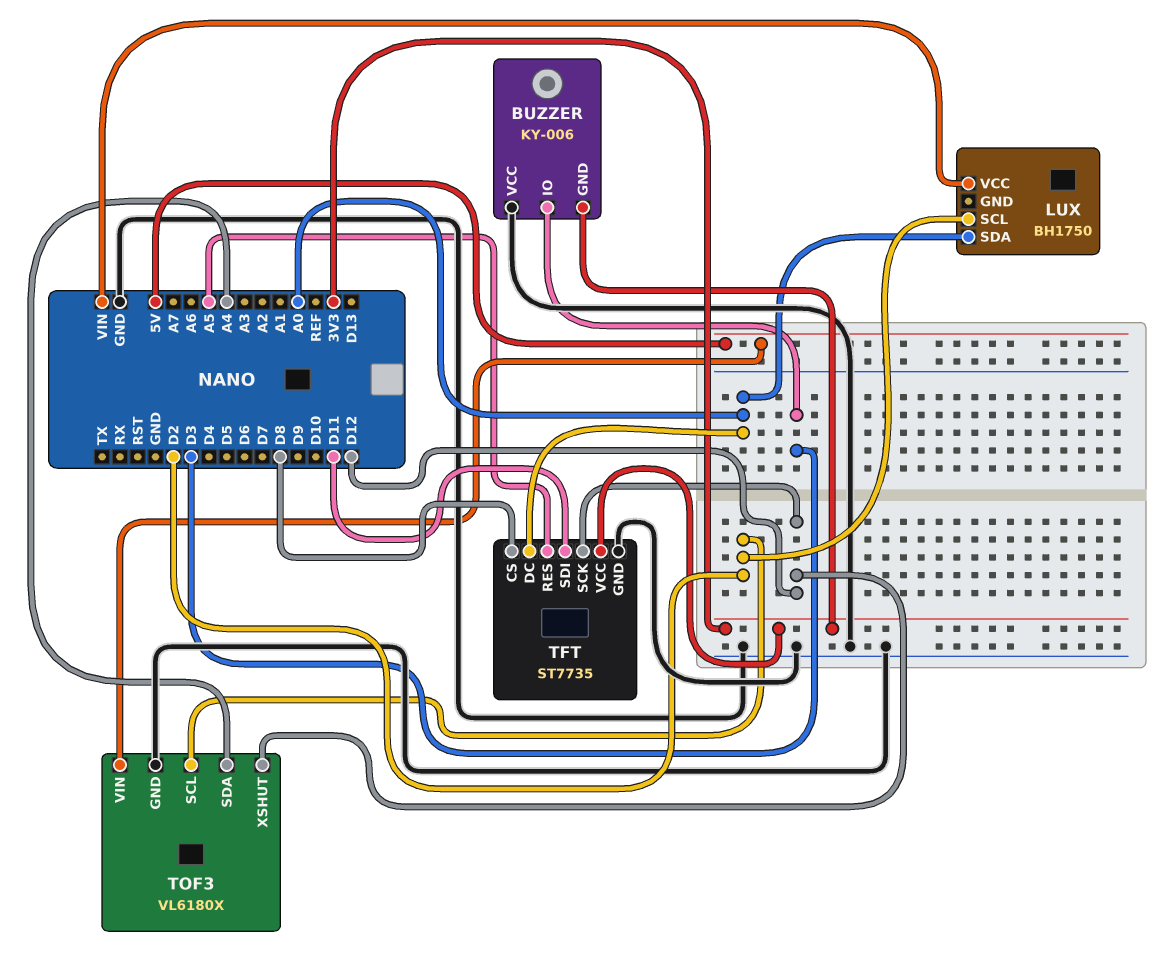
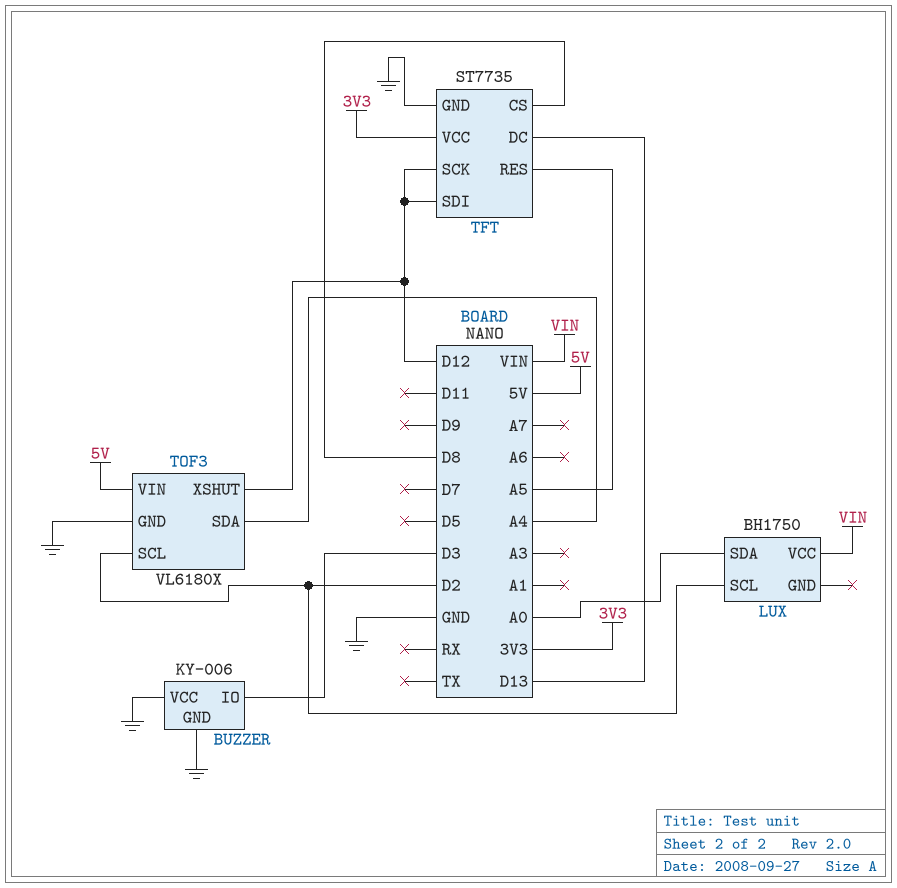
BUZZER pin GND: 3V3 -> GND
TFT pin DC: A0 -> D13
TFT pin SDI: D11 -> D12

